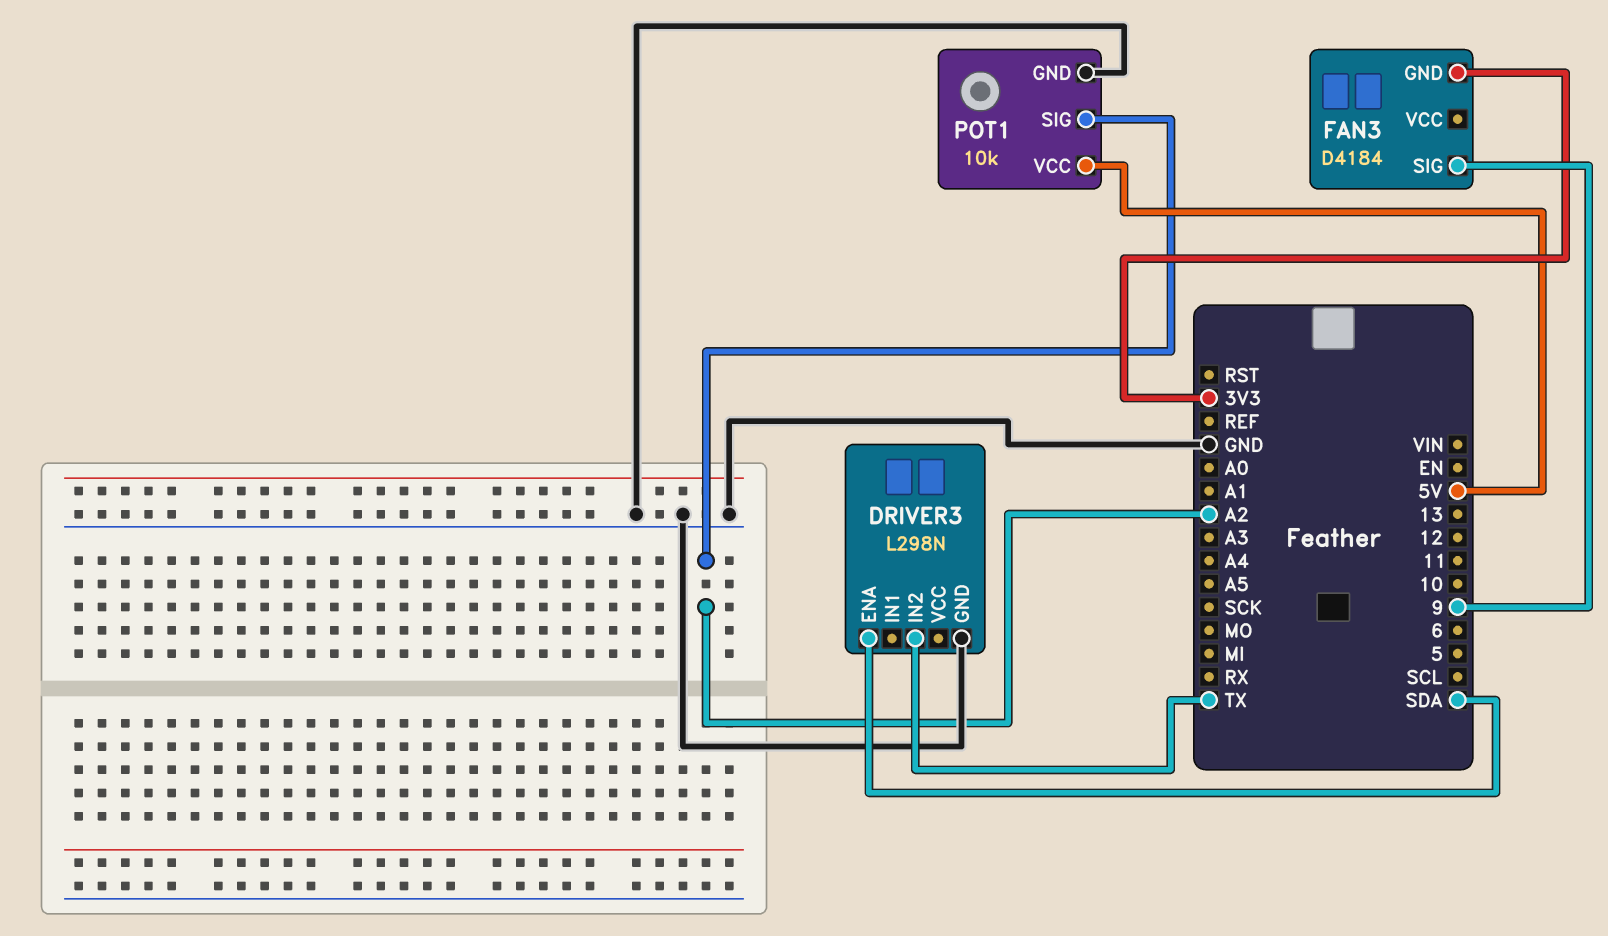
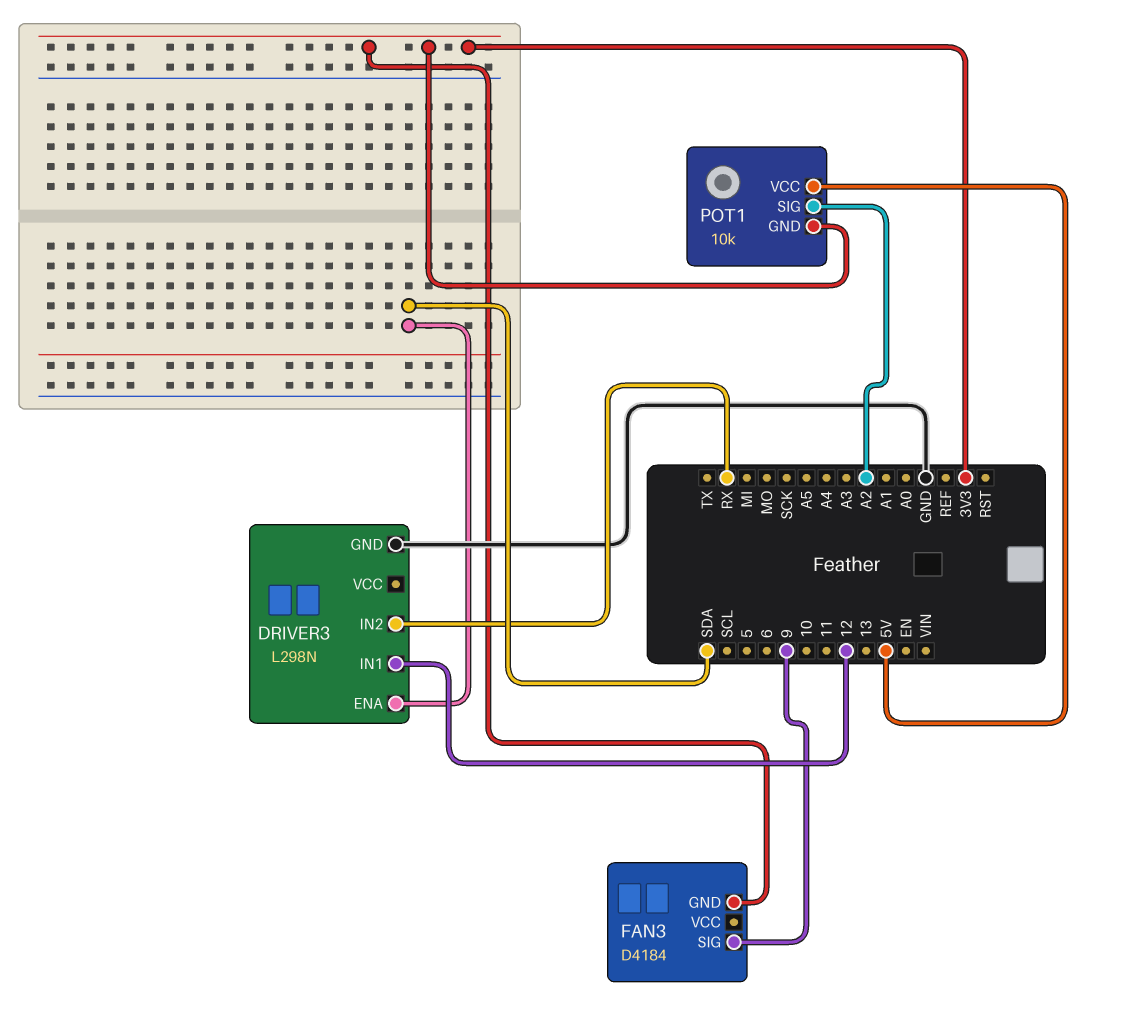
DRIVER3 pin IN1: none -> 12
DRIVER3 pin IN2: TX -> RX
POT1 pin GND: GND -> 3V3

